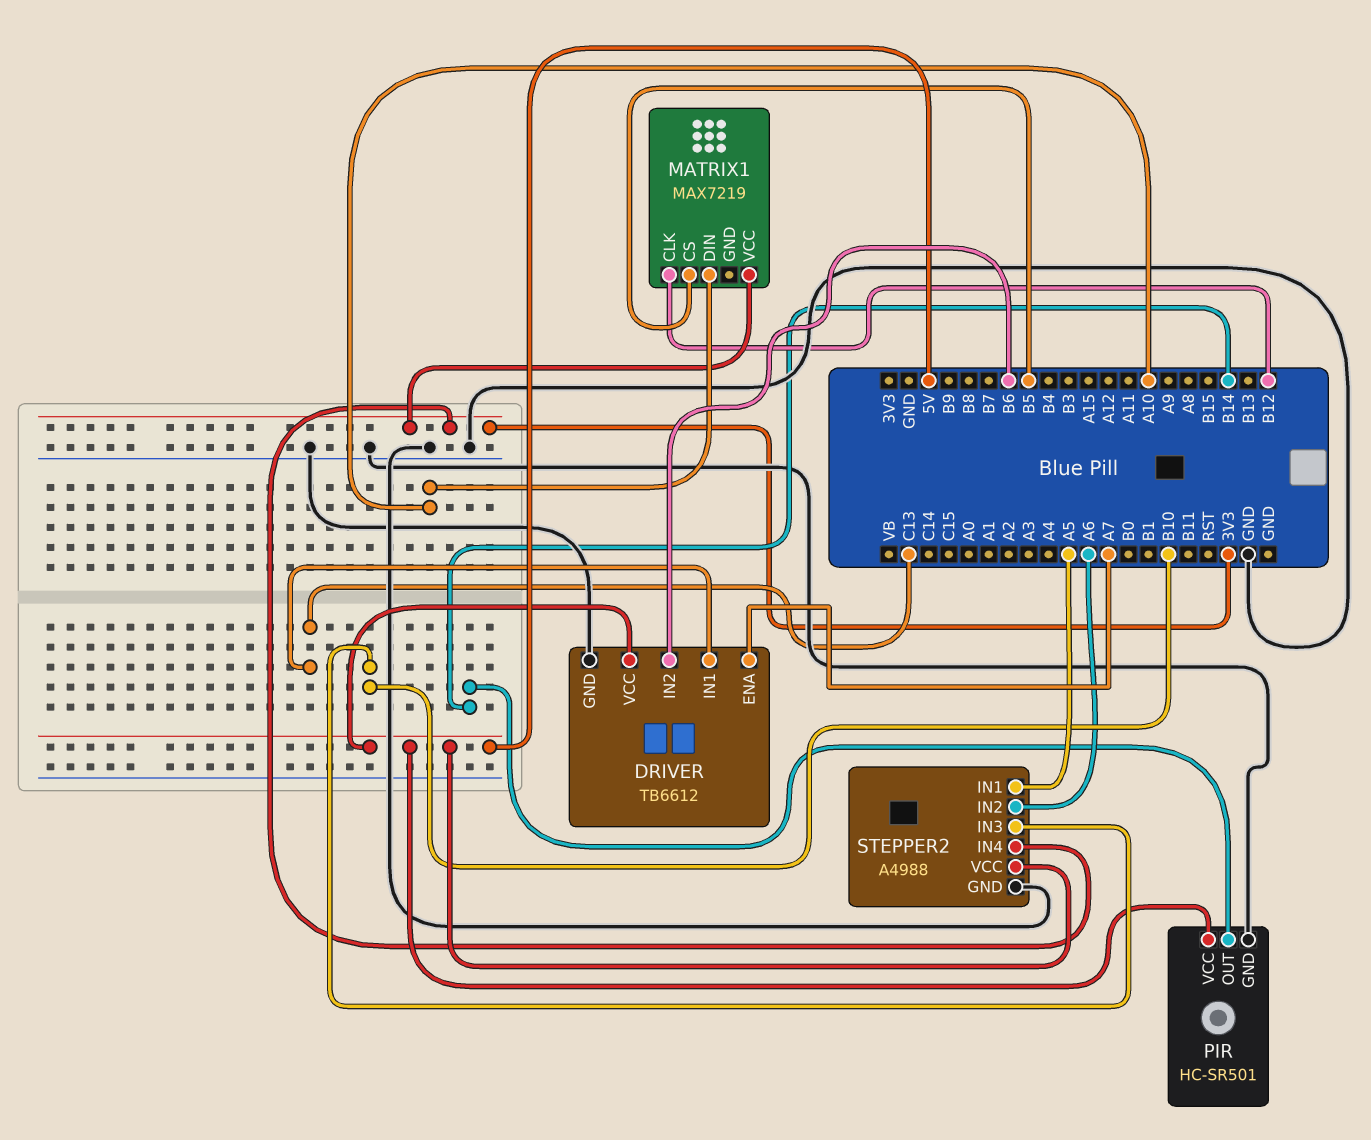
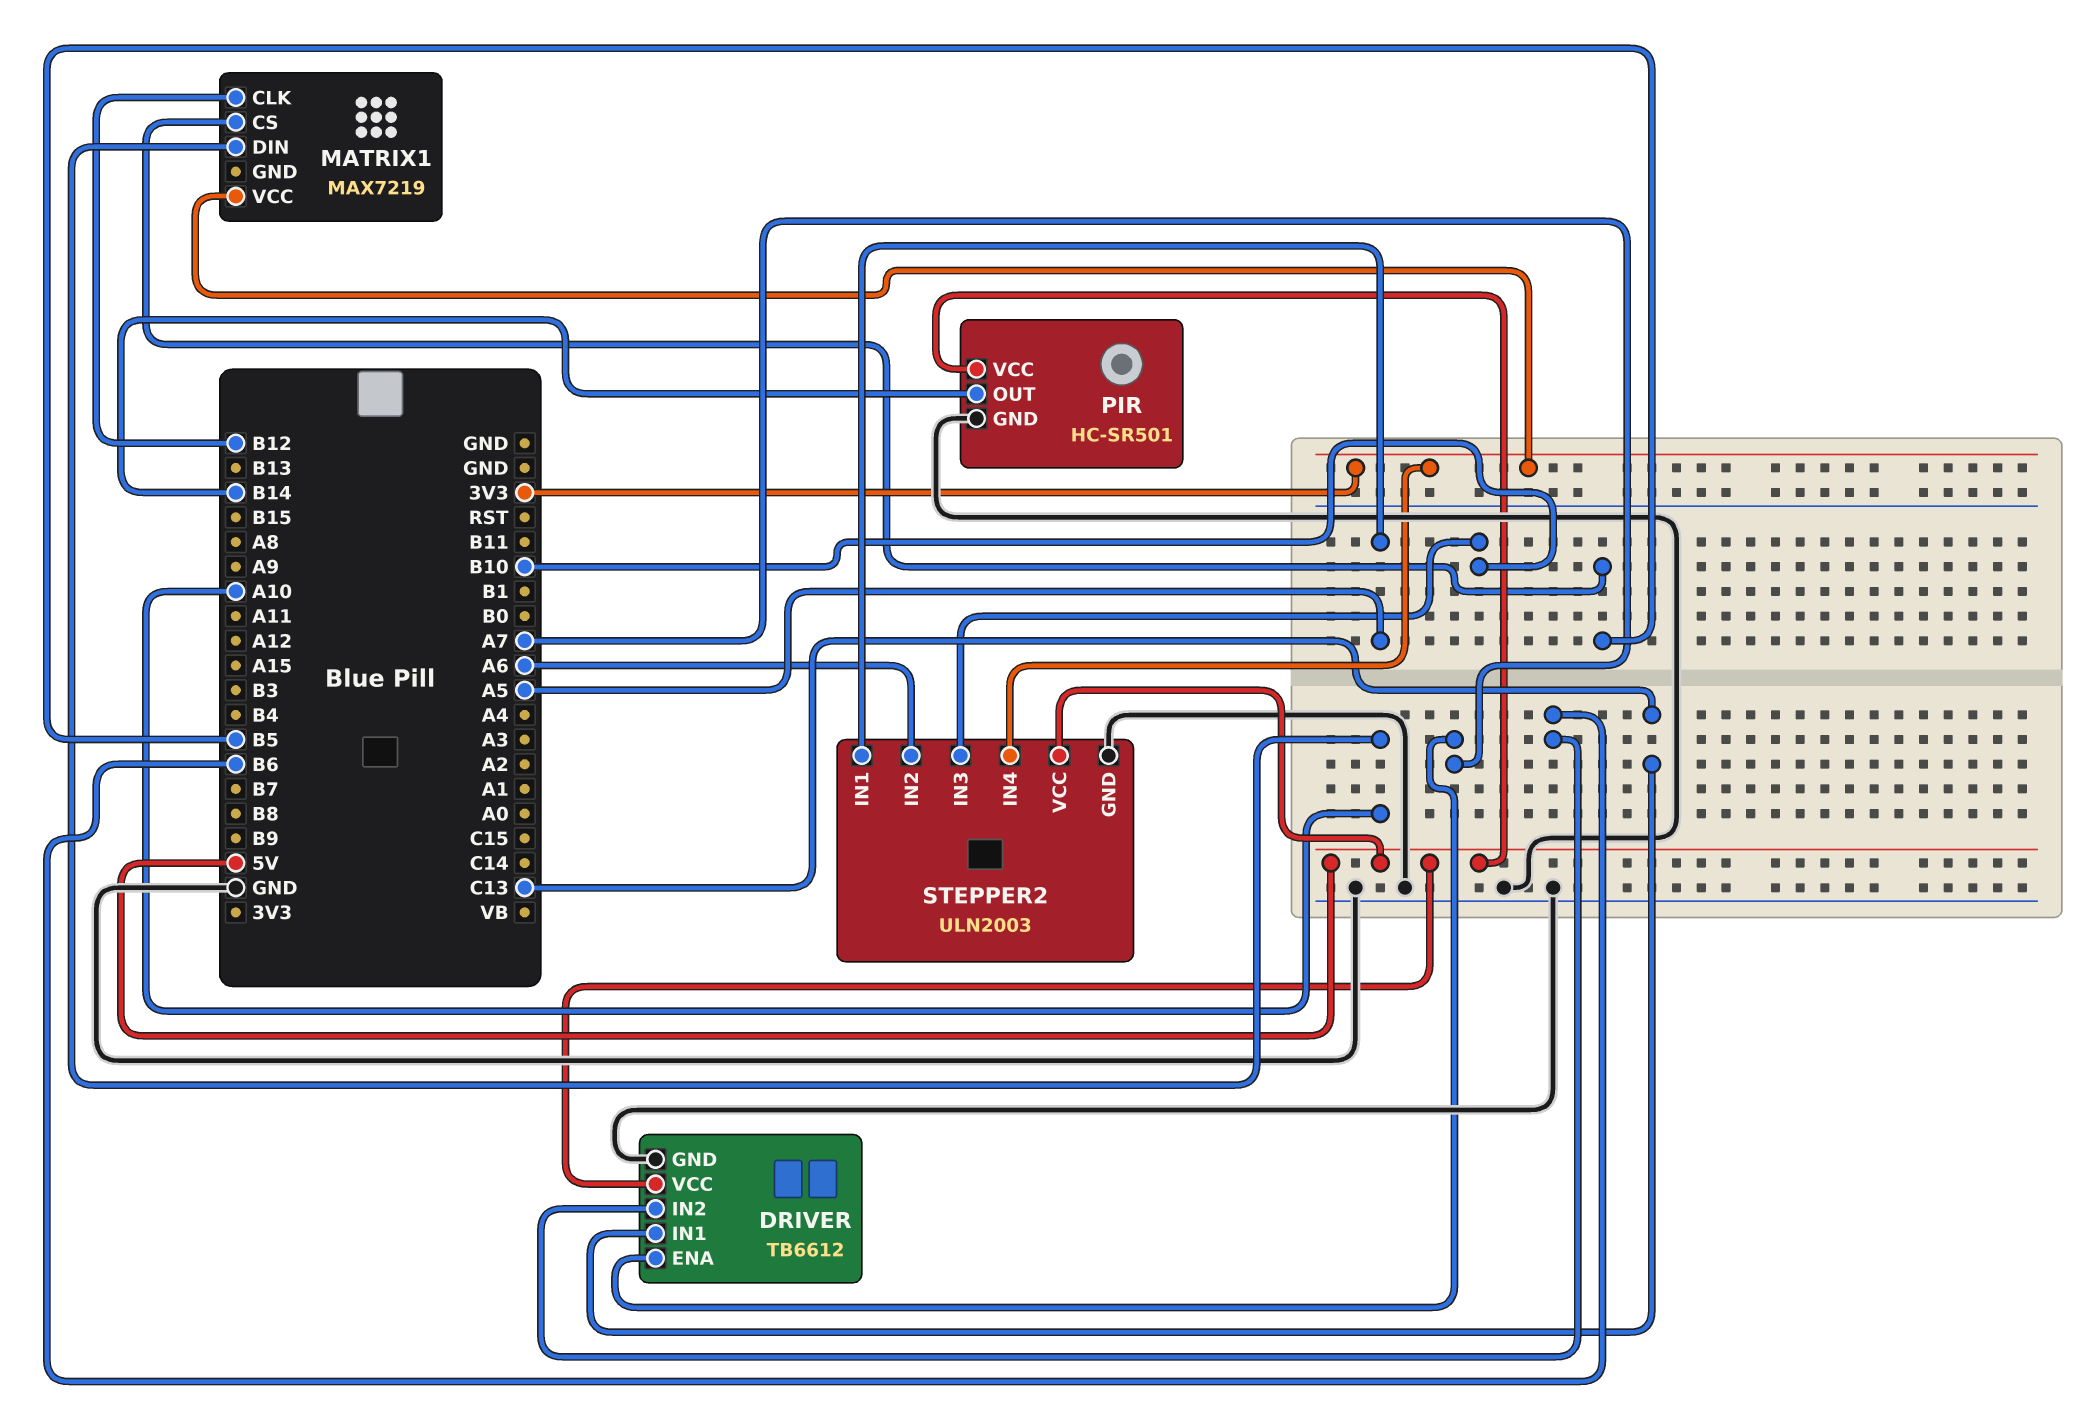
STEPPER2: A4988 -> ULN2003

